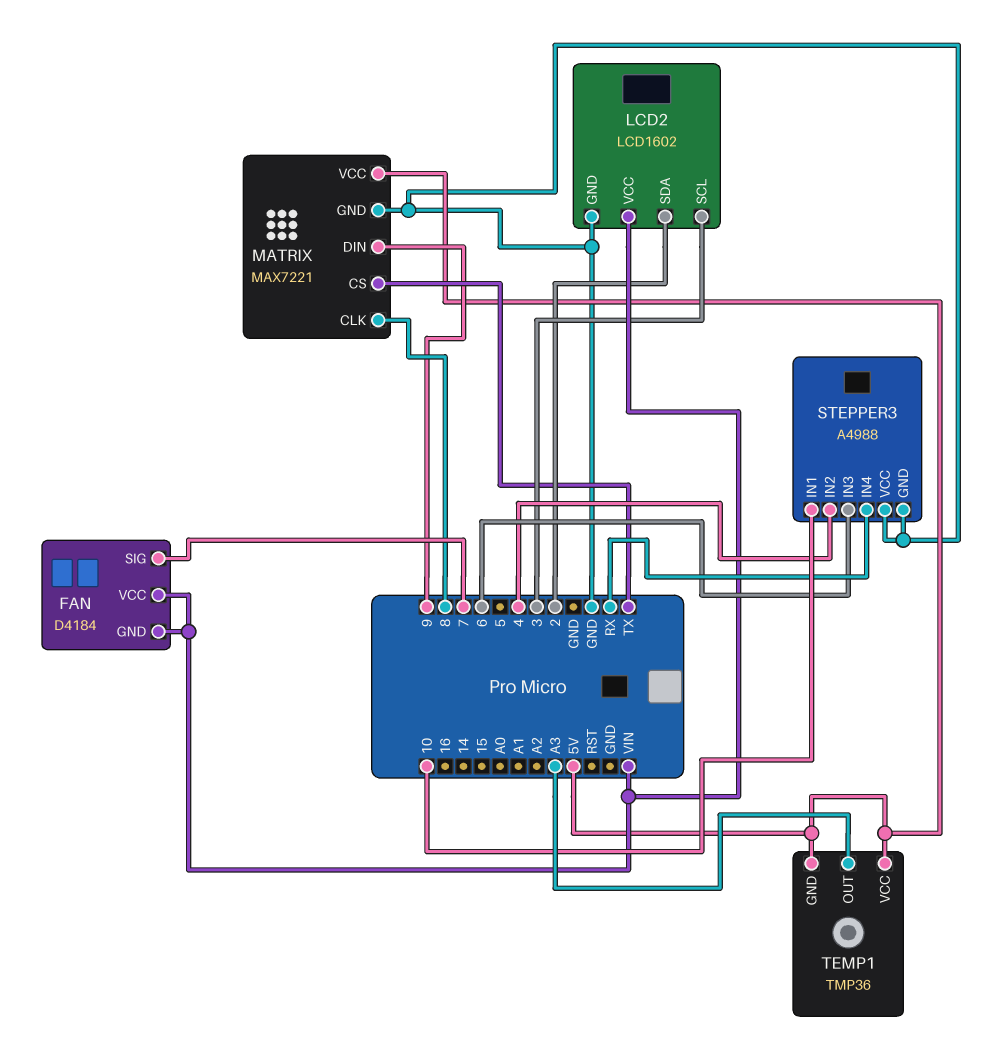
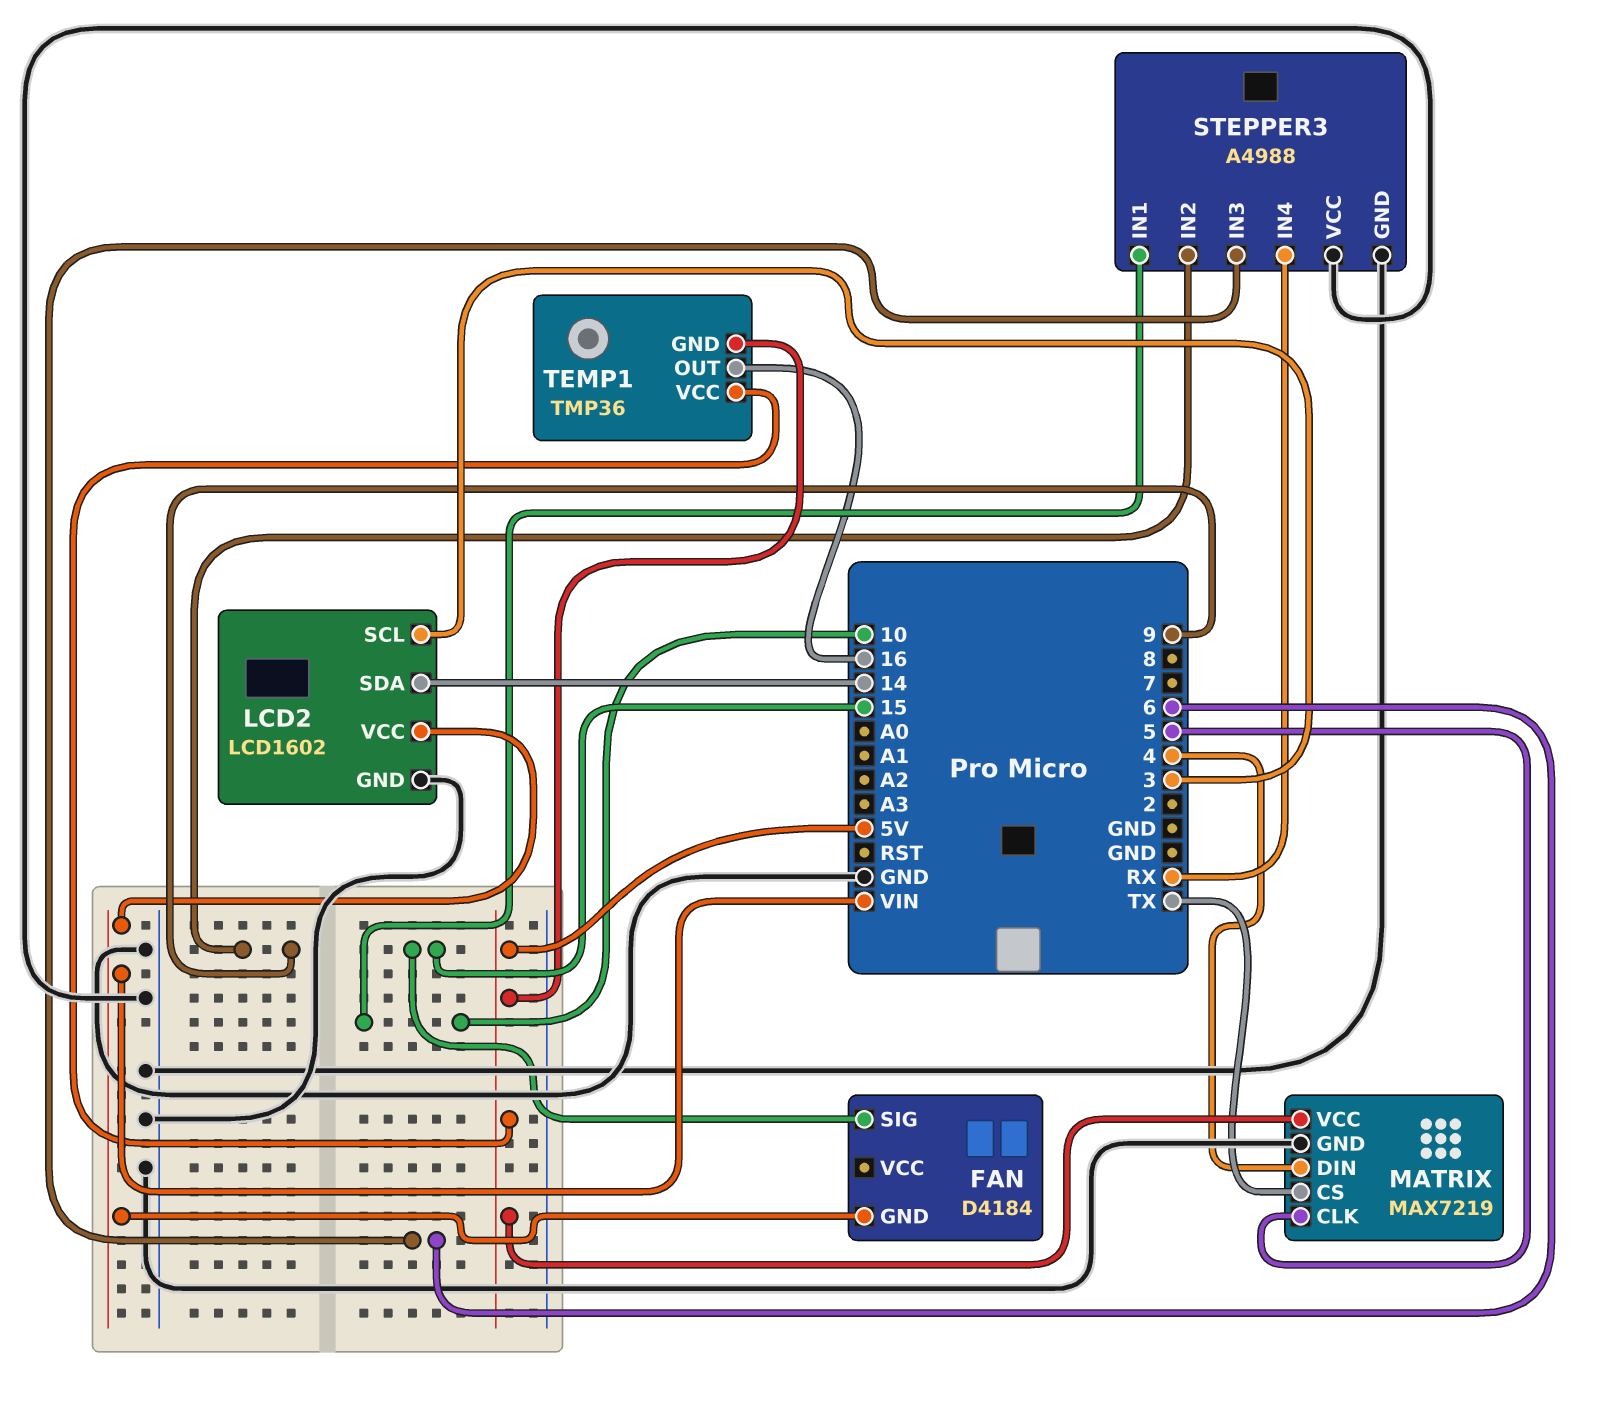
FAN pin SIG: 7 -> 15
FAN pin VCC: VIN -> none
LCD2 pin SDA: 2 -> 14
MATRIX: MAX7221 -> MAX7219
MATRIX pin CLK: 8 -> 5
MATRIX pin DIN: 9 -> 4
STEPPER3 pin IN2: 4 -> 9
TEMP1 pin OUT: A3 -> 16

